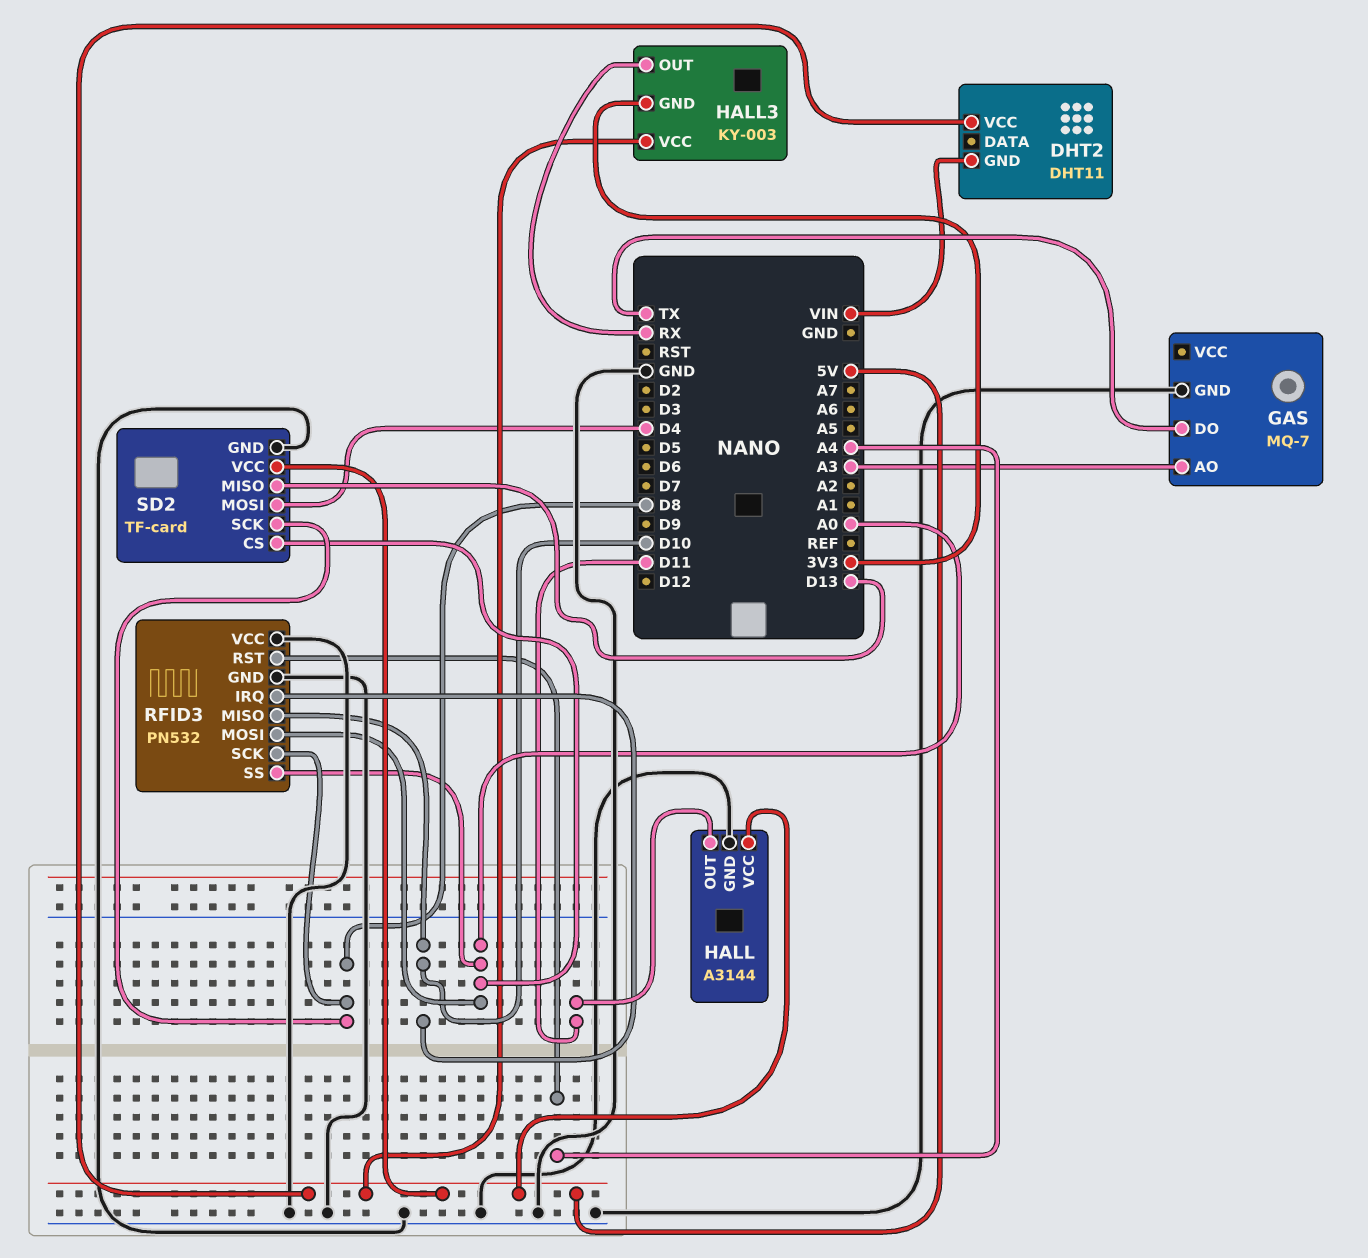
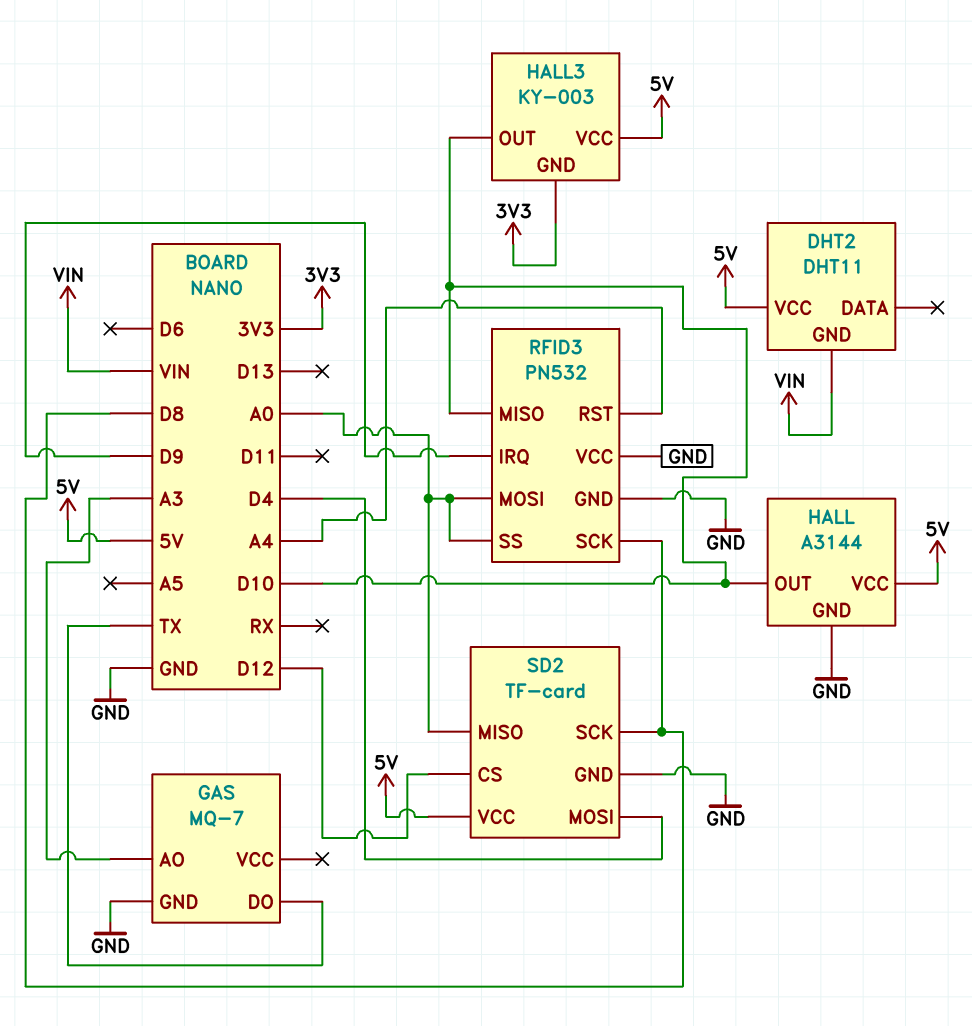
HALL pin OUT: D11 -> D10
HALL3 pin OUT: RX -> D10
RFID3 pin IRQ: D10 -> D9
SD2 pin CS: A0 -> D12
SD2 pin MISO: D13 -> A0

